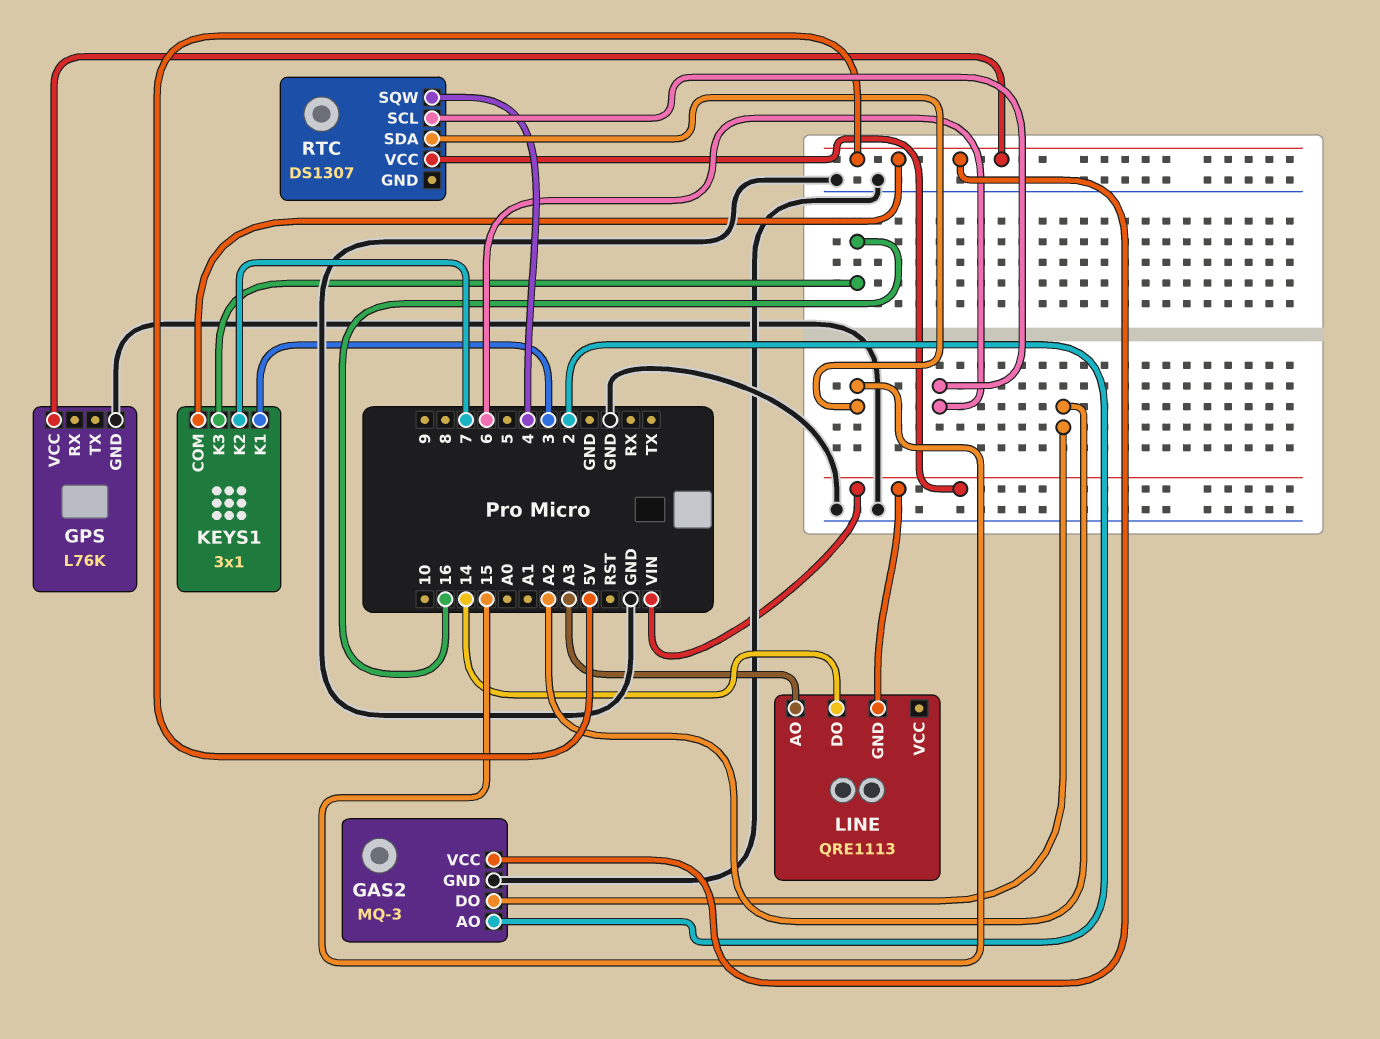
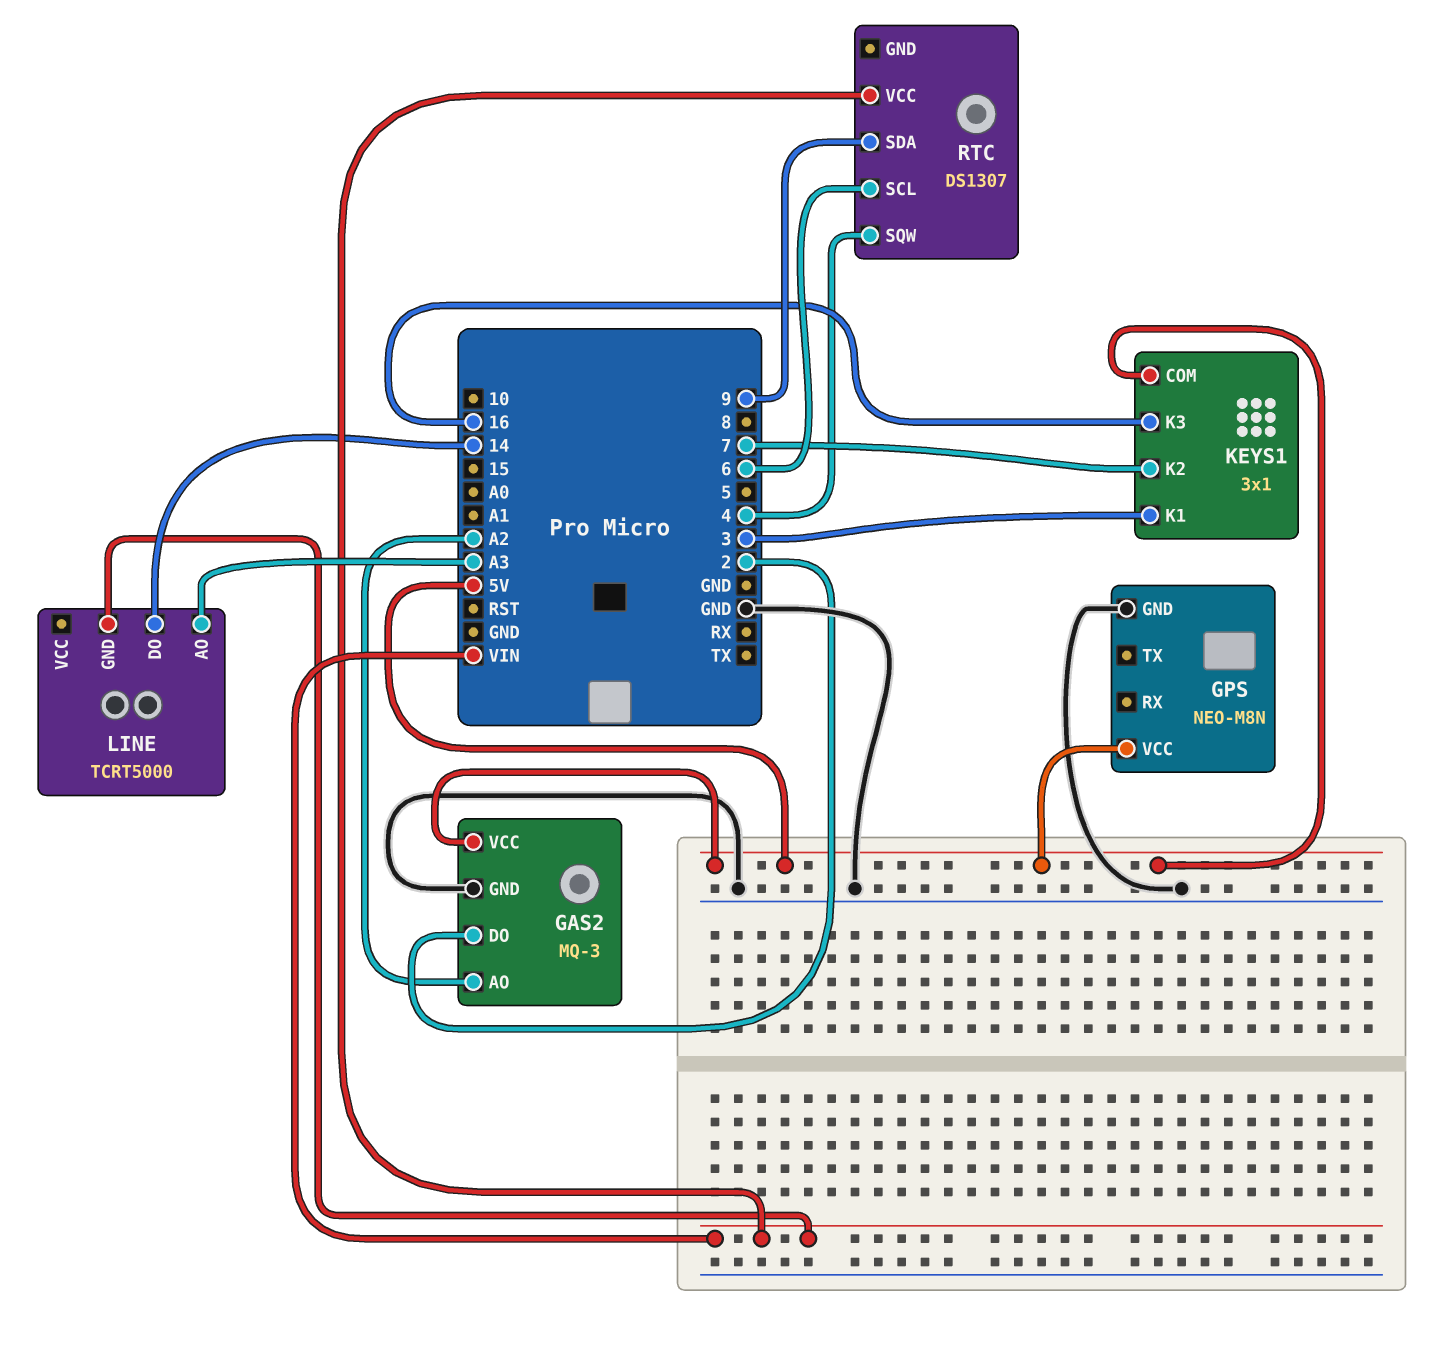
GAS2 pin AO: 2 -> A2
GAS2 pin DO: A2 -> 2
GPS: L76K -> NEO-M8N
LINE: QRE1113 -> TCRT5000
RTC pin SDA: 15 -> 9

